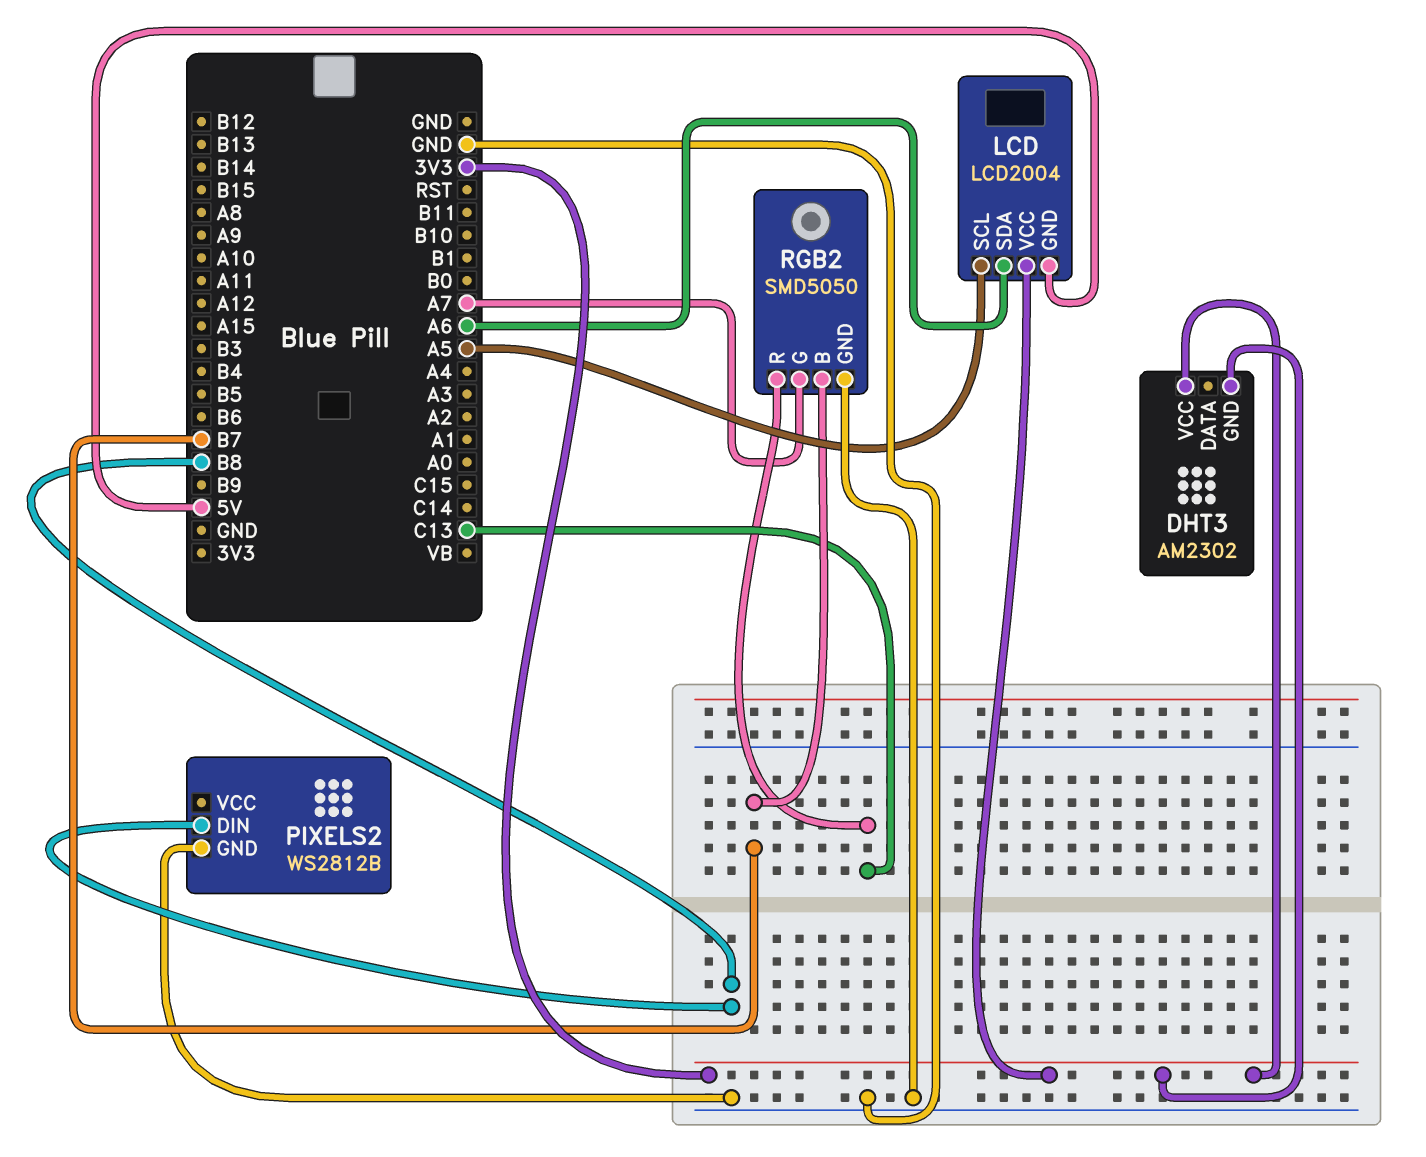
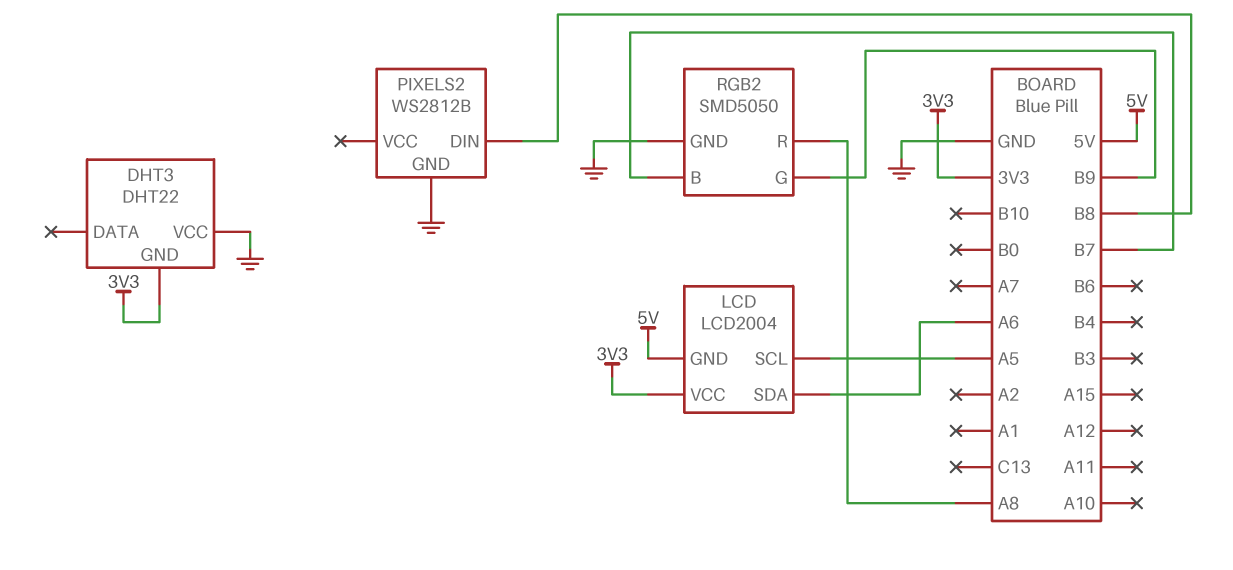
DHT3: AM2302 -> DHT22
DHT3 pin VCC: 3V3 -> GND
RGB2 pin G: A7 -> B9
RGB2 pin R: C13 -> A8

